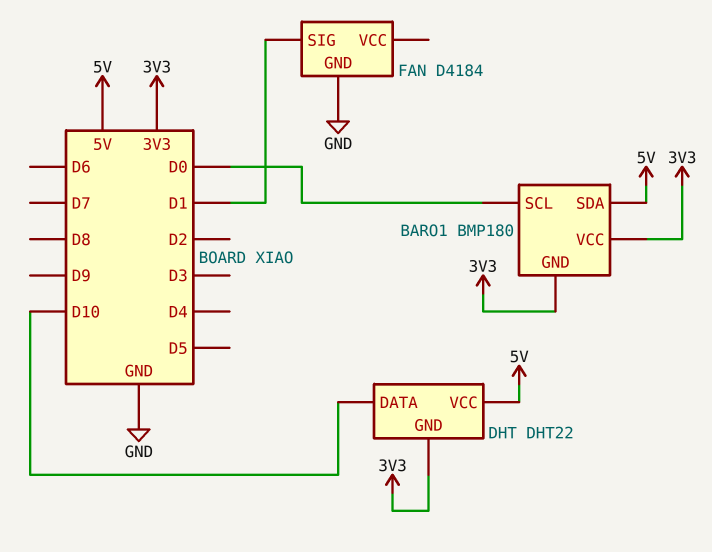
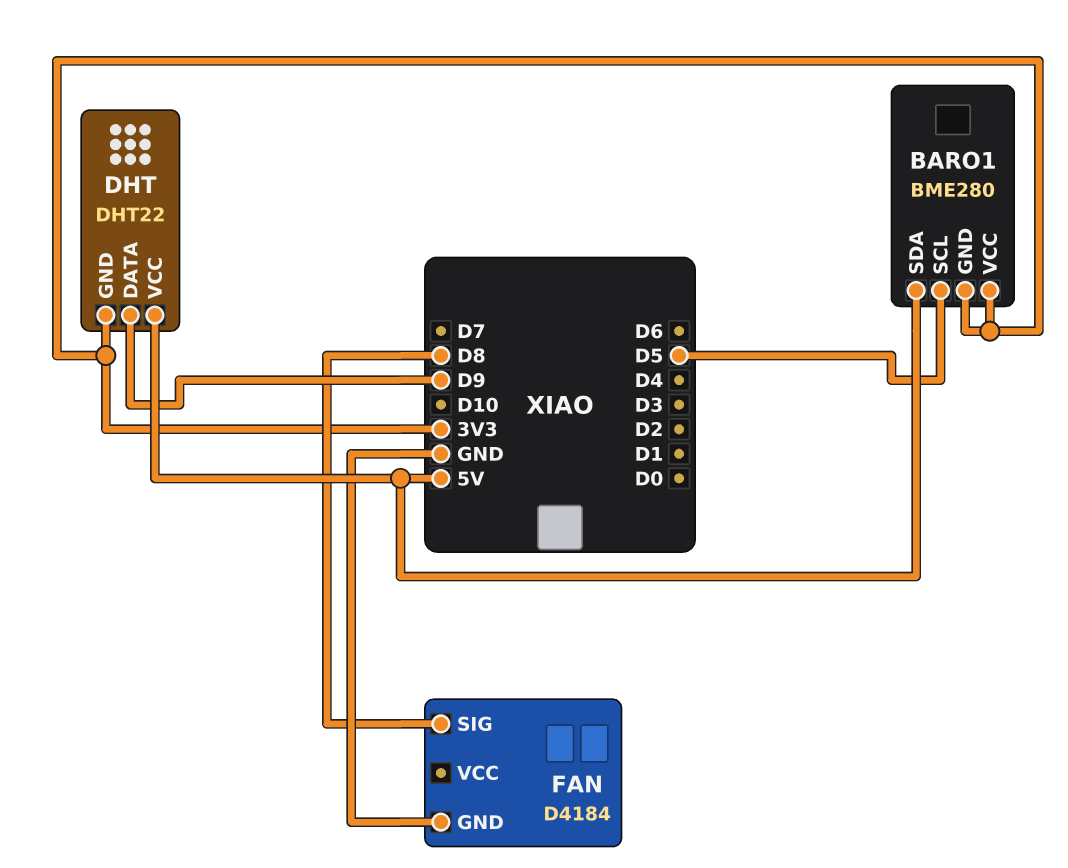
BARO1: BMP180 -> BME280
BARO1 pin SCL: D0 -> D5
DHT pin DATA: D10 -> D9
FAN pin SIG: D1 -> D8

